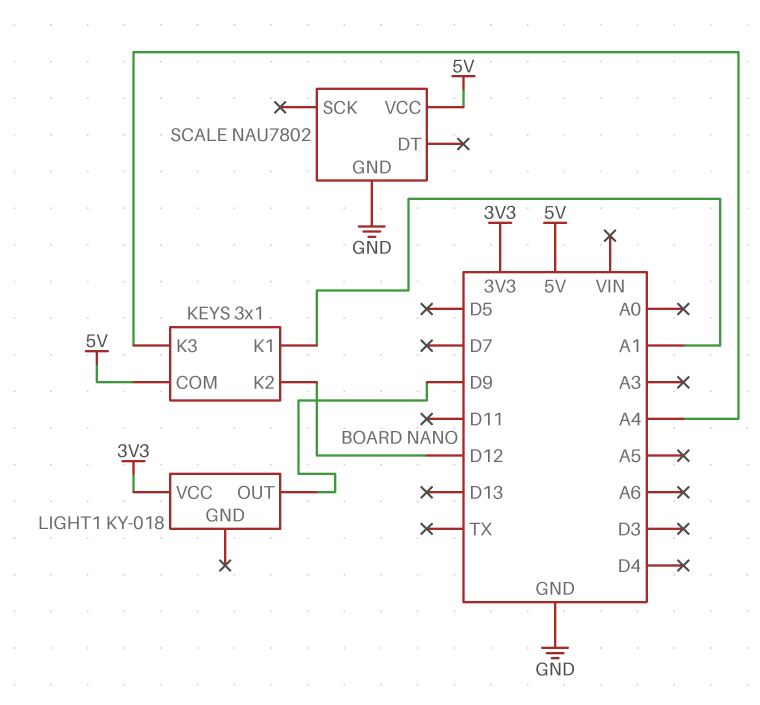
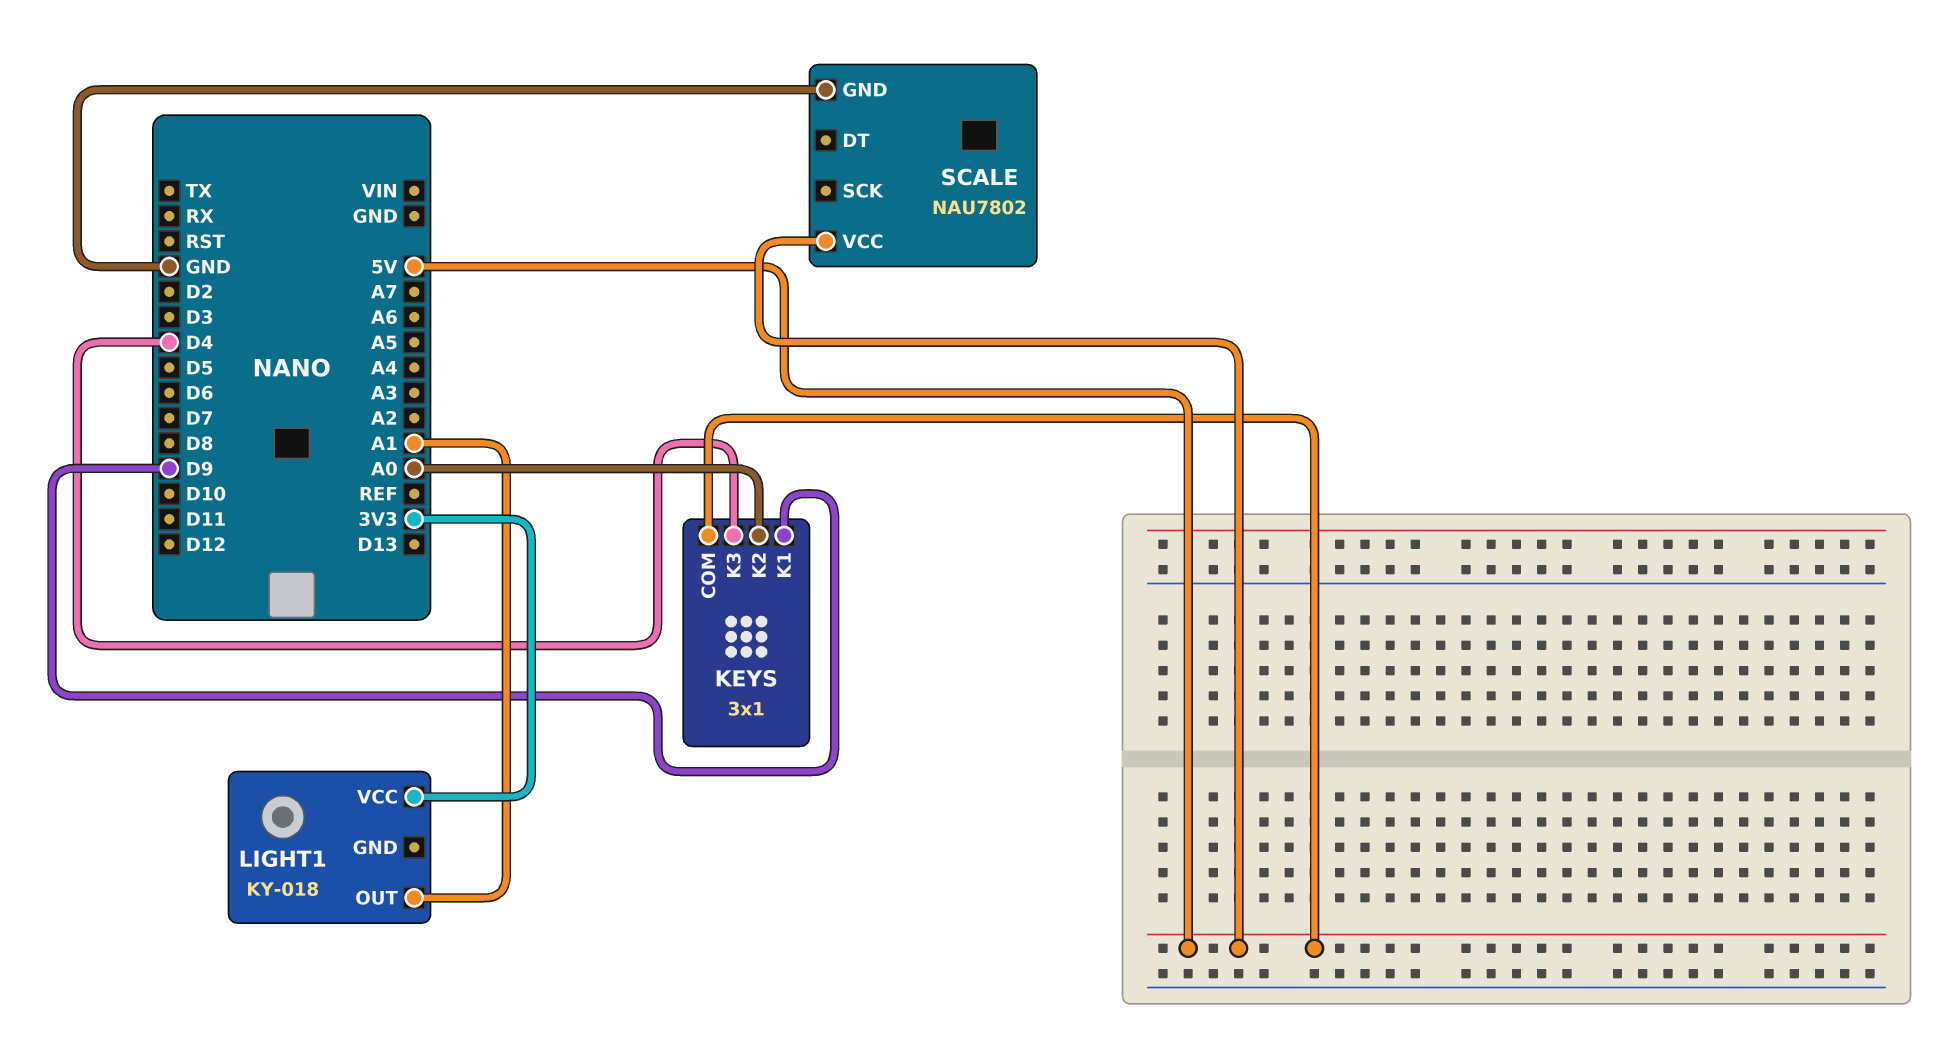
KEYS pin K1: A1 -> D9
KEYS pin K2: D12 -> A0
KEYS pin K3: A4 -> D4
LIGHT1 pin OUT: D9 -> A1

